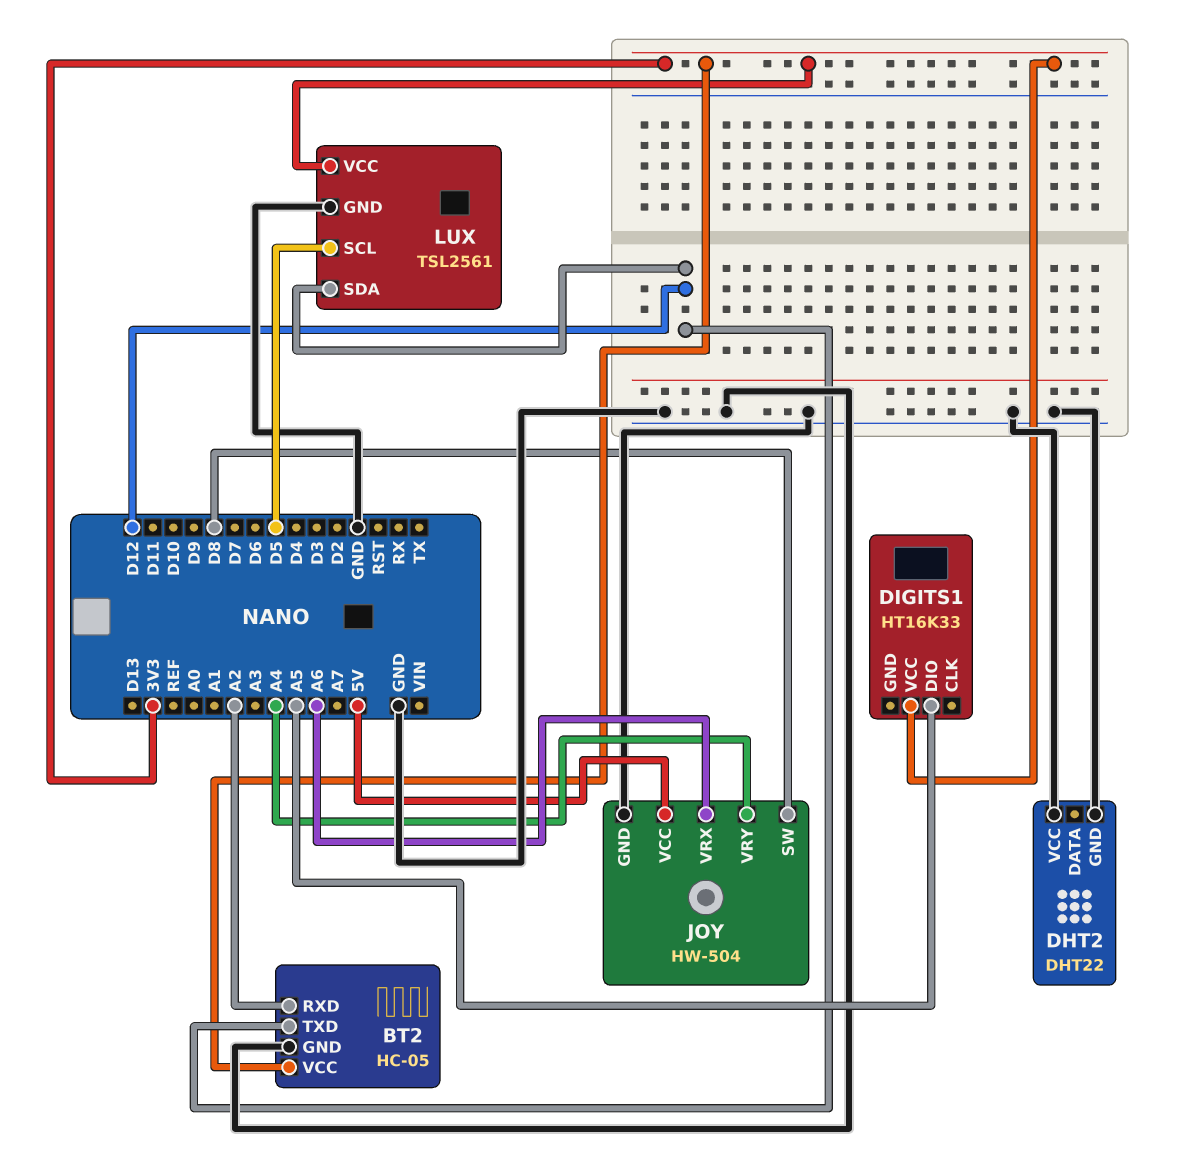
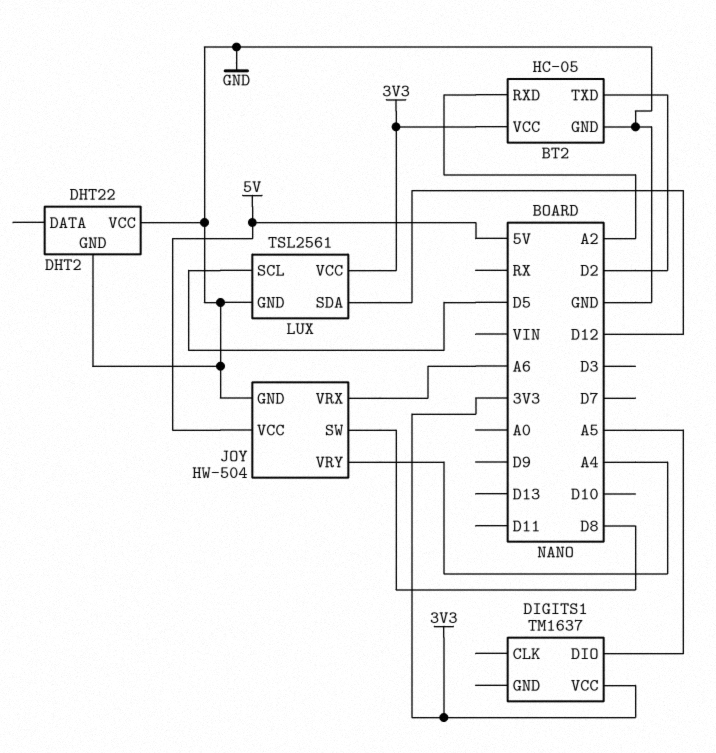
BT2 pin TXD: D12 -> D2
DIGITS1: HT16K33 -> TM1637

